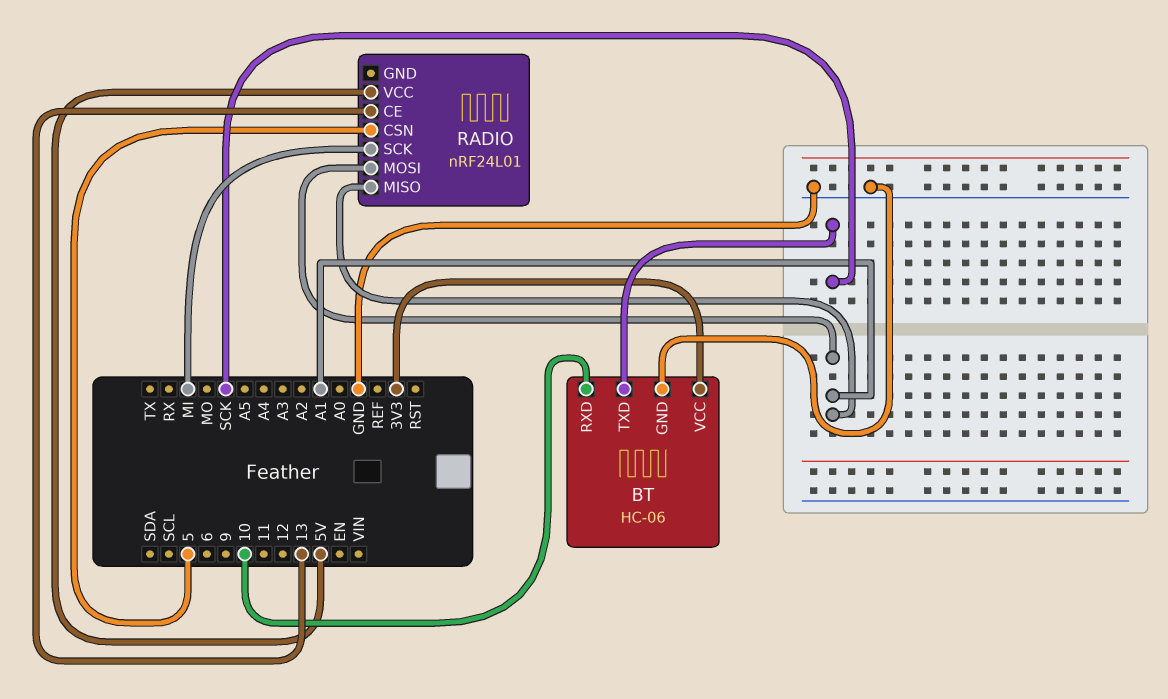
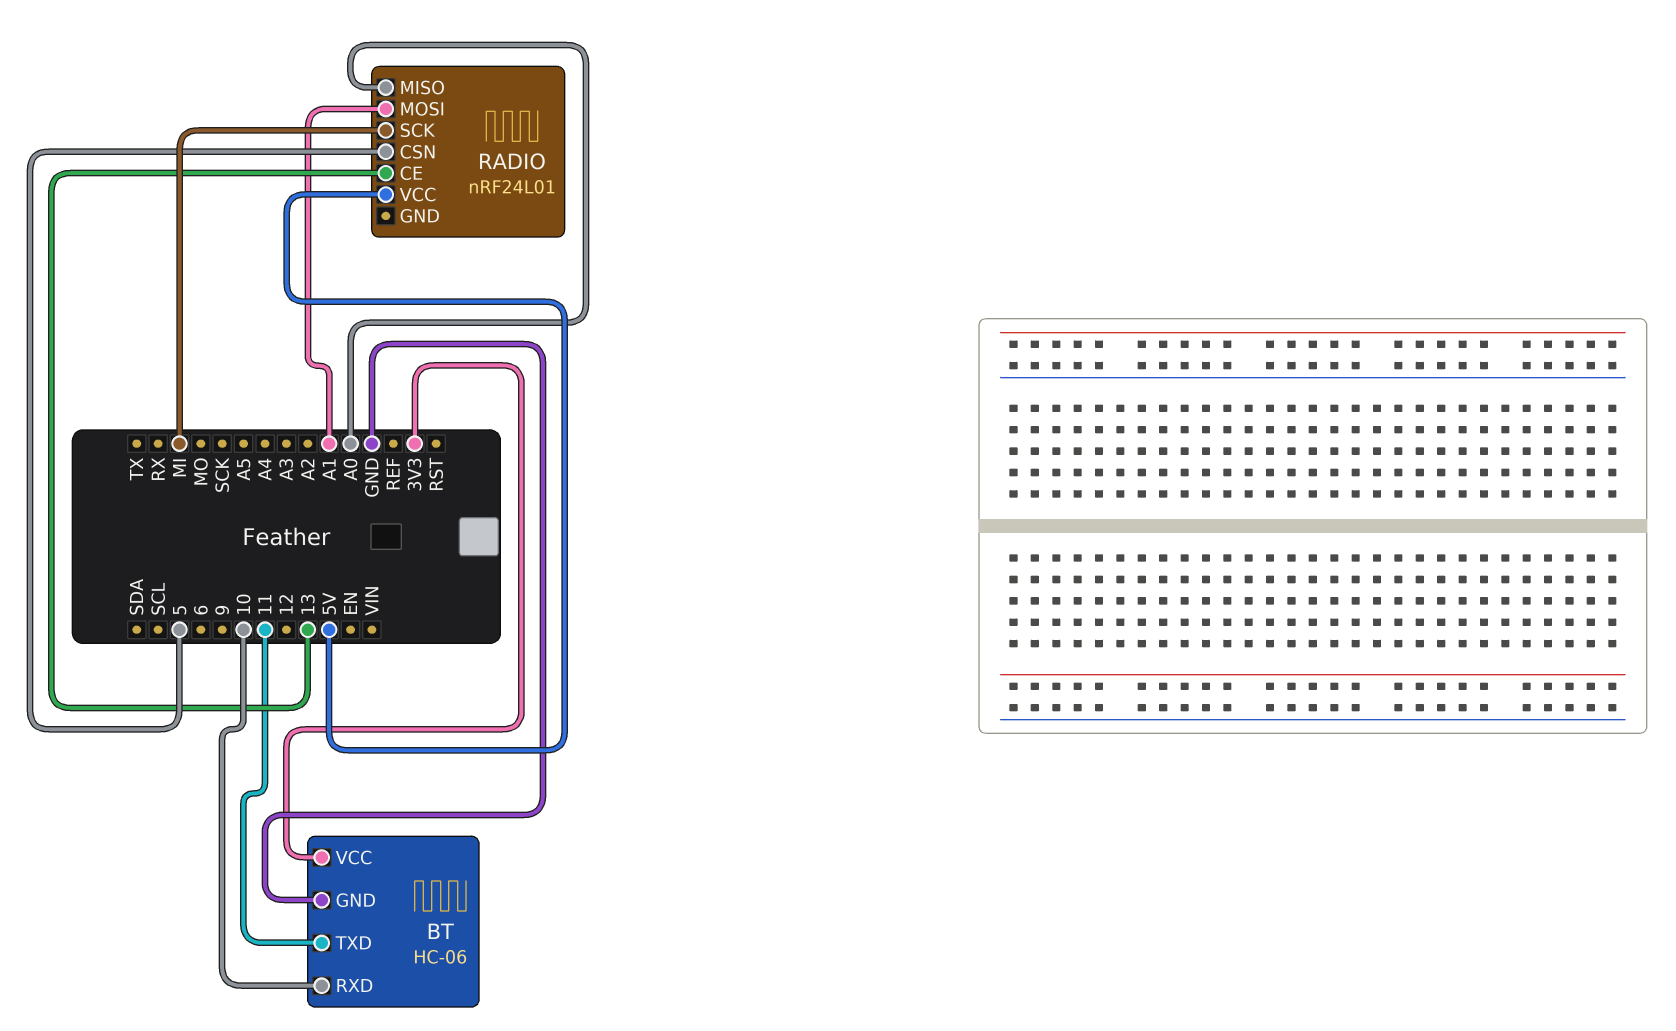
BT pin TXD: SCK -> 11
RADIO pin MISO: A1 -> A0

